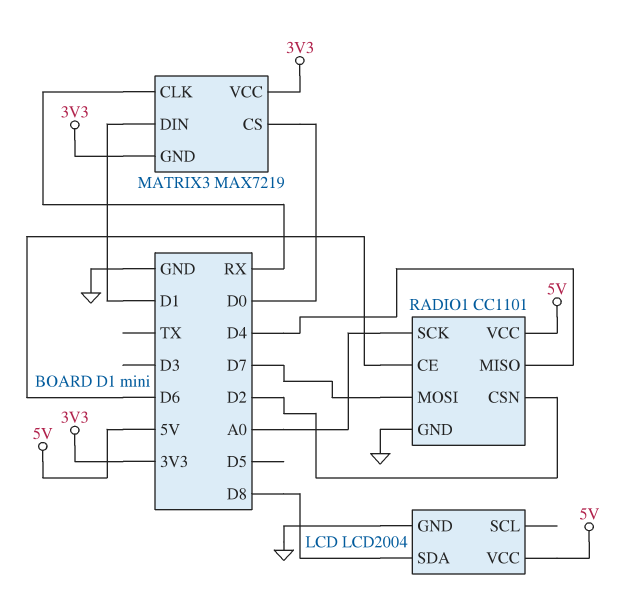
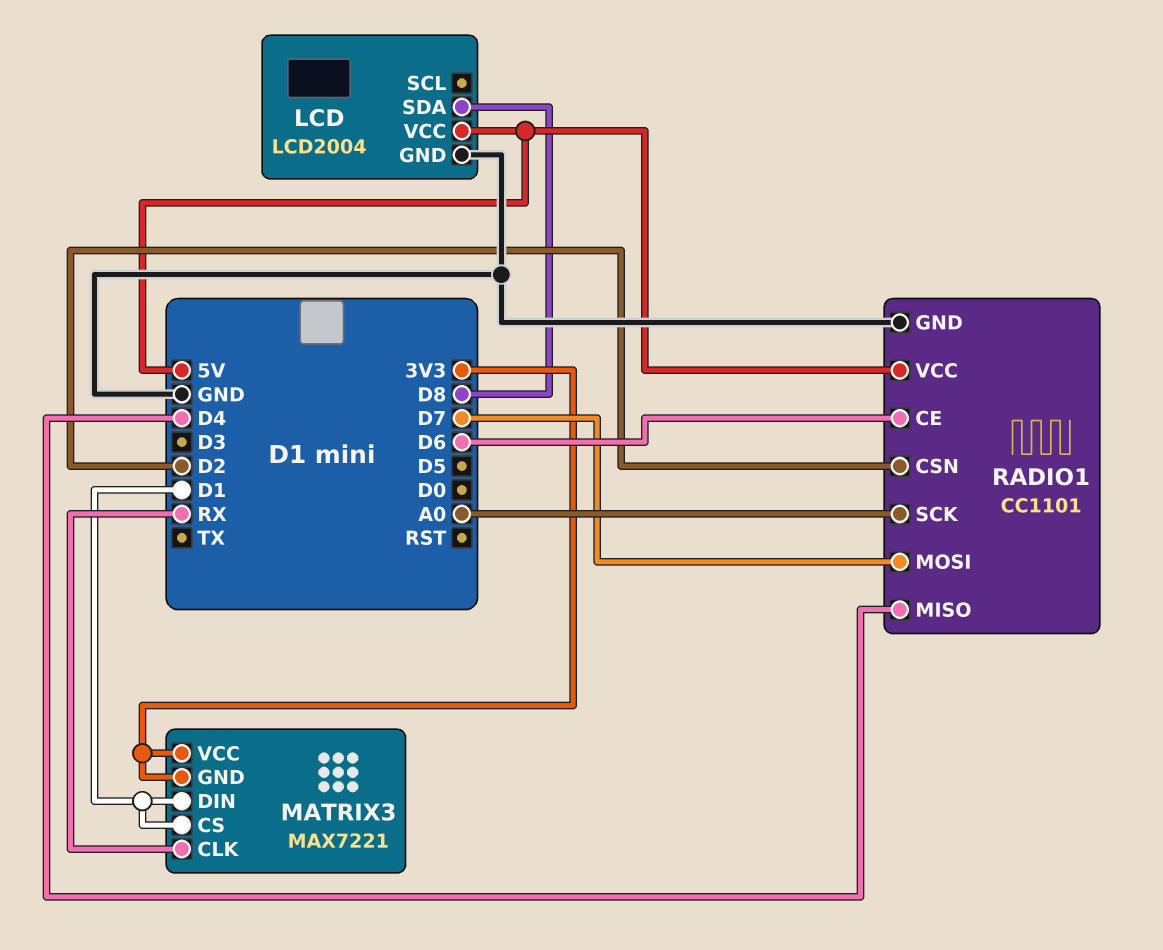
MATRIX3: MAX7219 -> MAX7221
MATRIX3 pin CS: D0 -> D1

